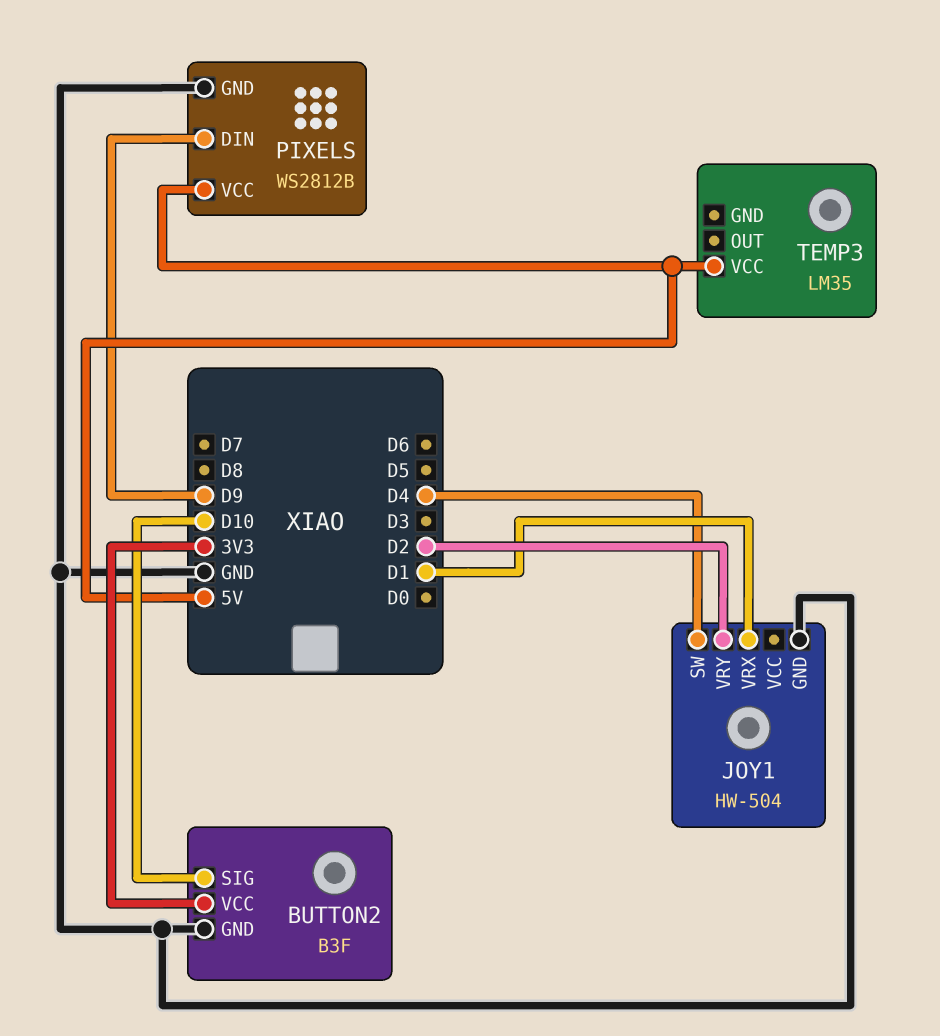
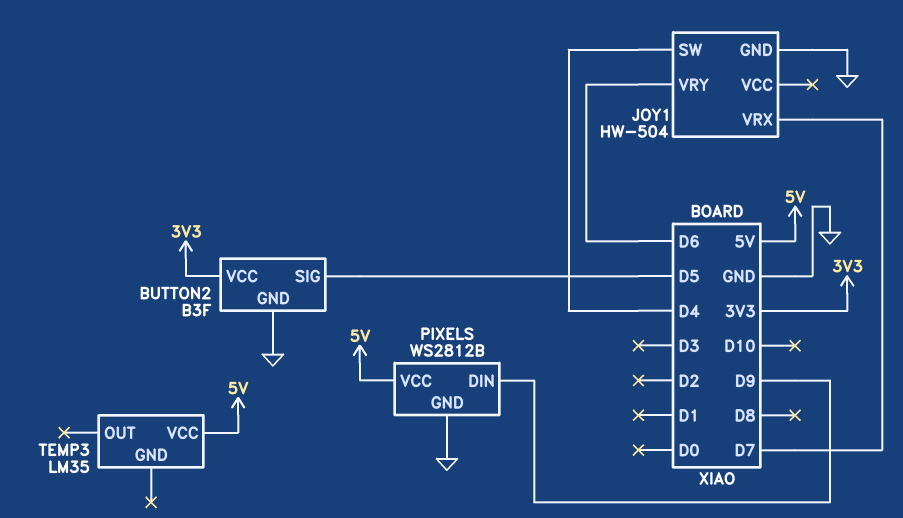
BUTTON2 pin SIG: D10 -> D5
JOY1 pin VRX: D1 -> D7
JOY1 pin VRY: D2 -> D6

